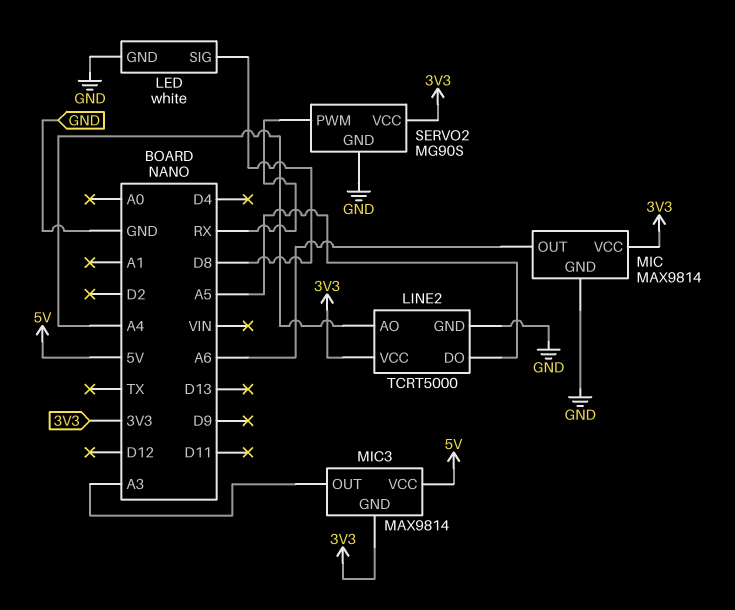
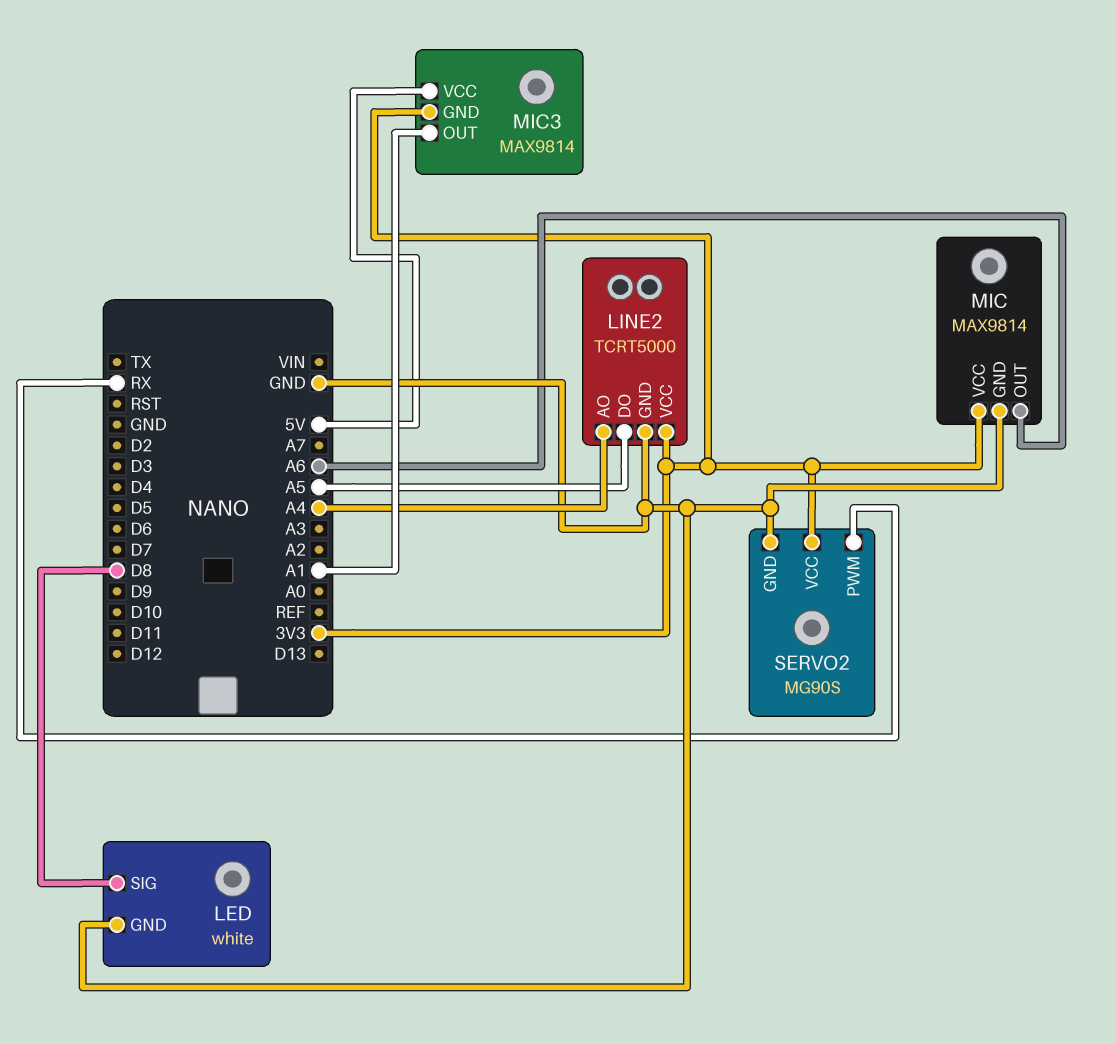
MIC3 pin OUT: A3 -> A1

